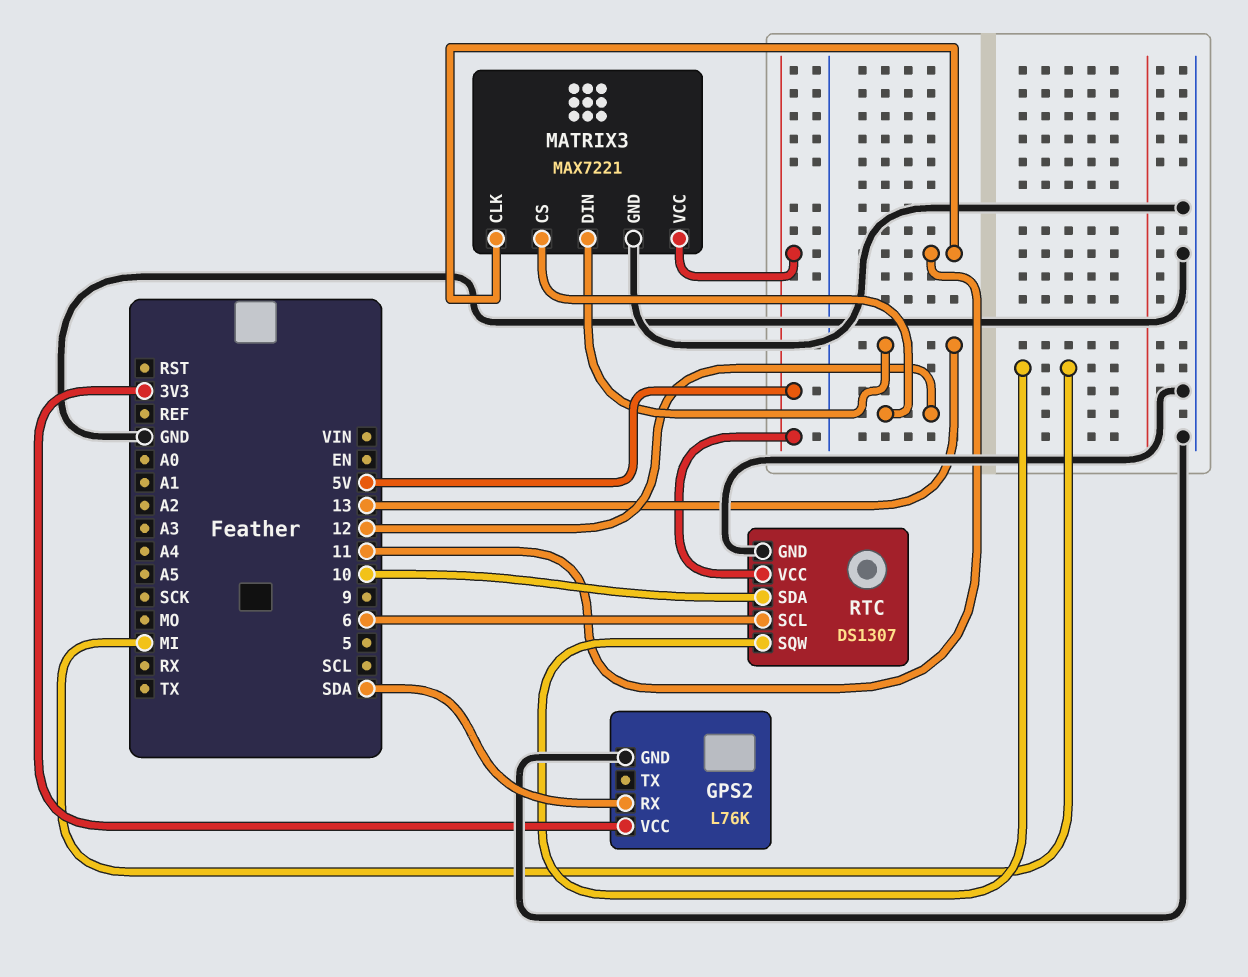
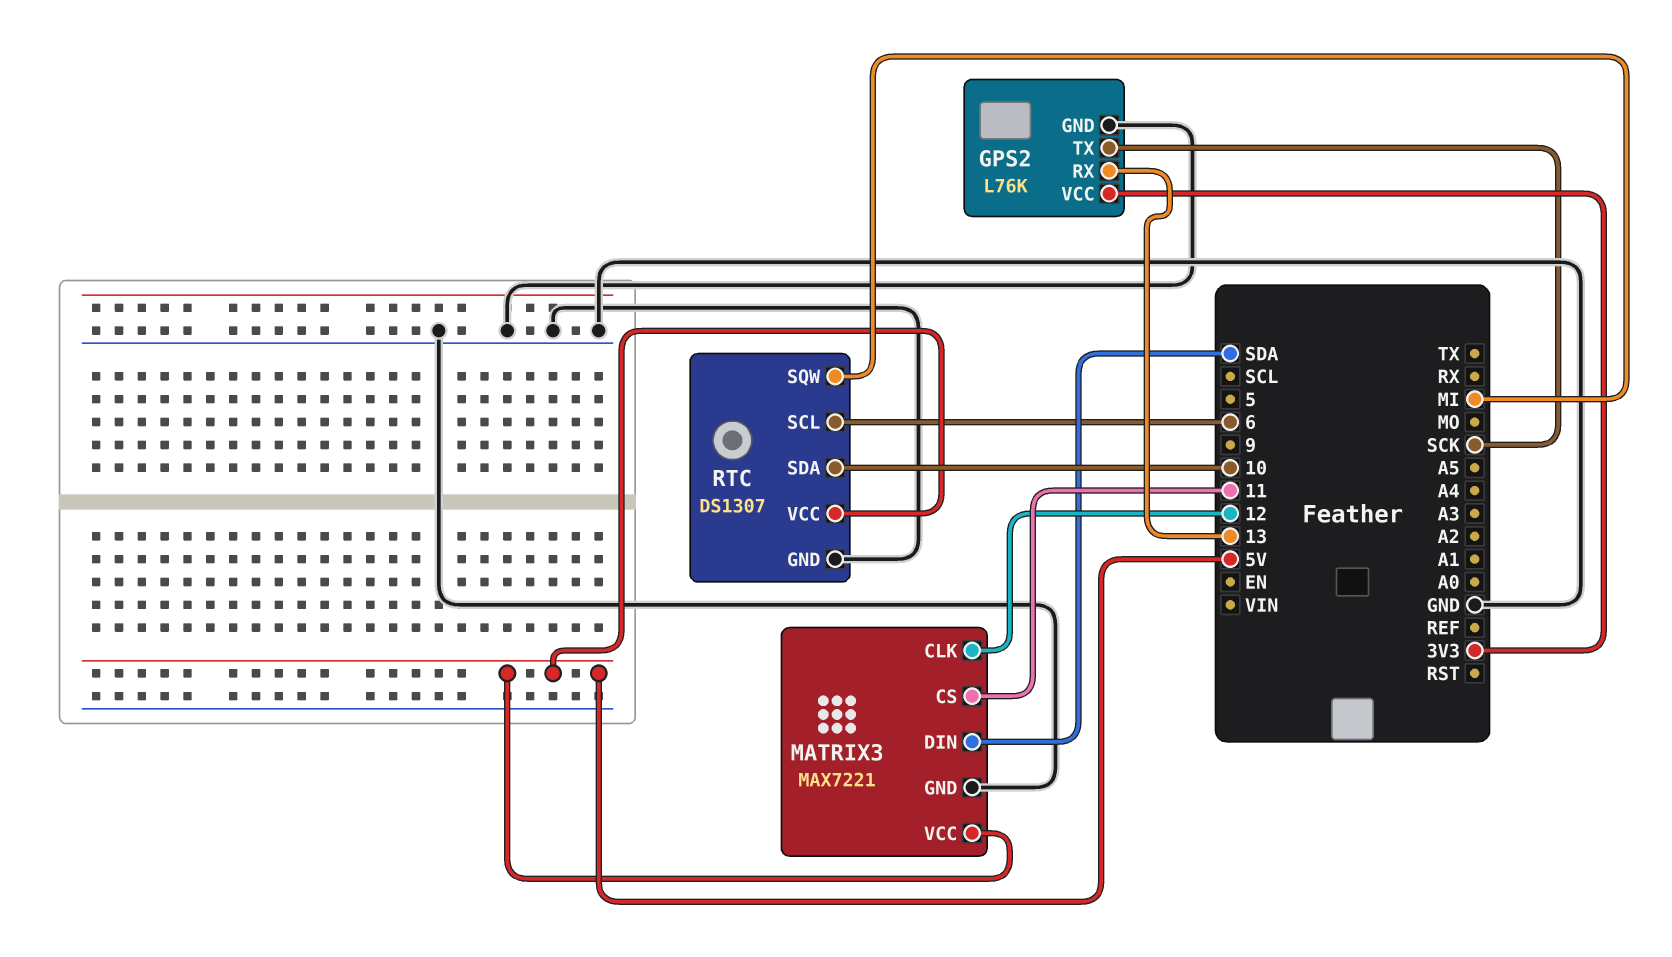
GPS2 pin RX: SDA -> 13
GPS2 pin TX: none -> SCK
MATRIX3 pin CLK: 11 -> 12
MATRIX3 pin CS: 12 -> 11
MATRIX3 pin DIN: 13 -> SDA

